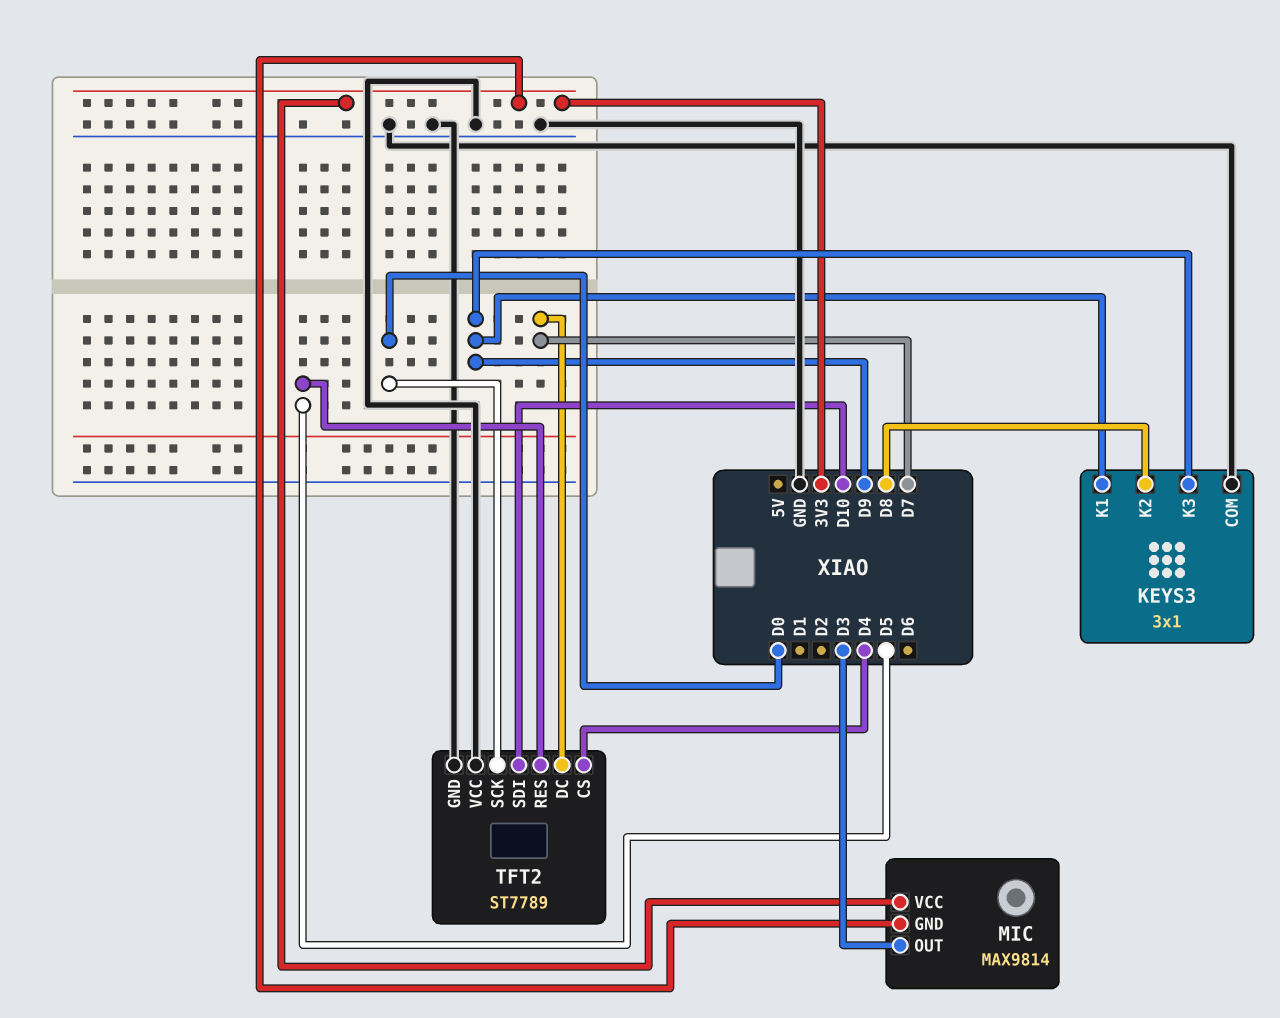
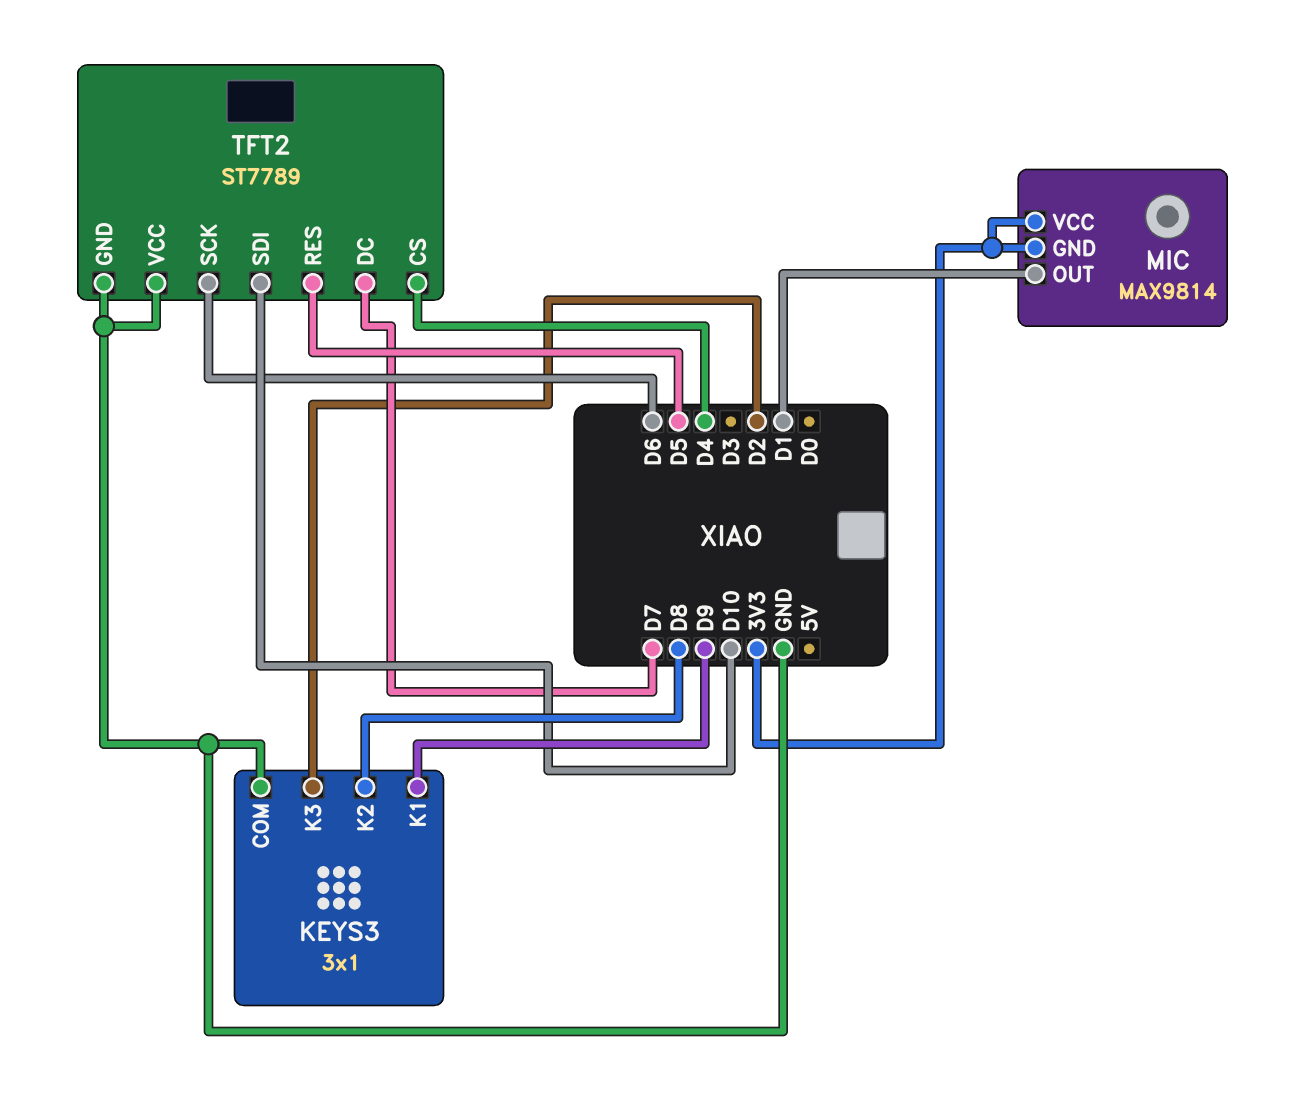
KEYS3 pin K3: D9 -> D2
MIC pin OUT: D3 -> D1
TFT2 pin SCK: D0 -> D6

